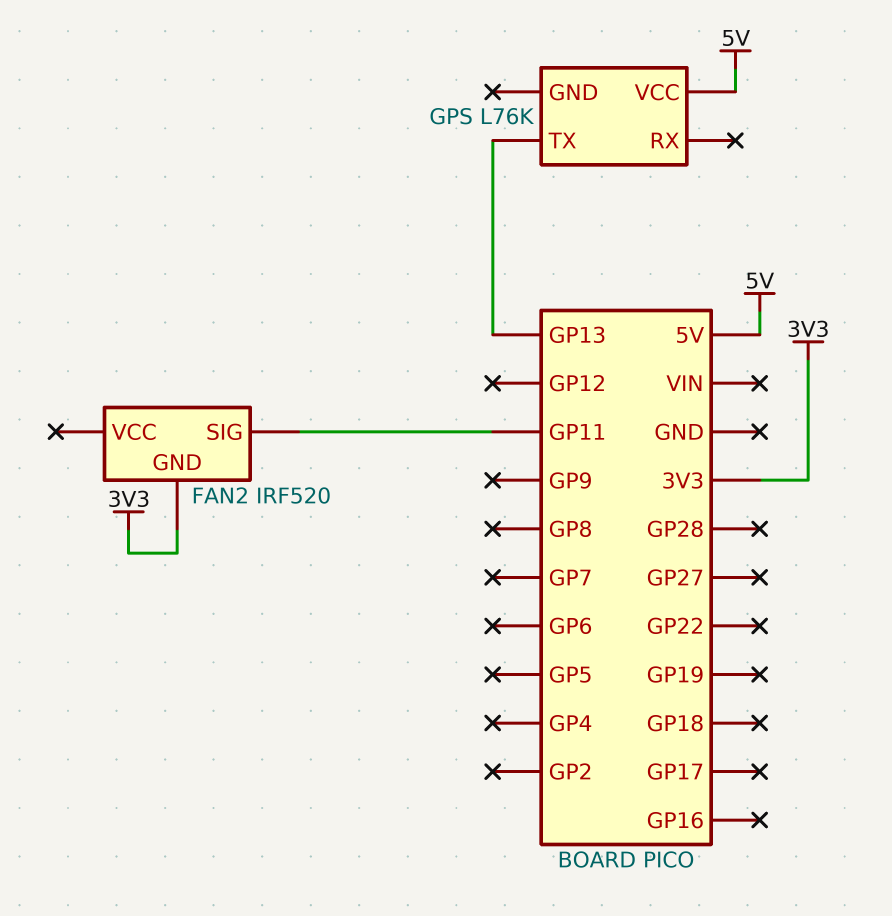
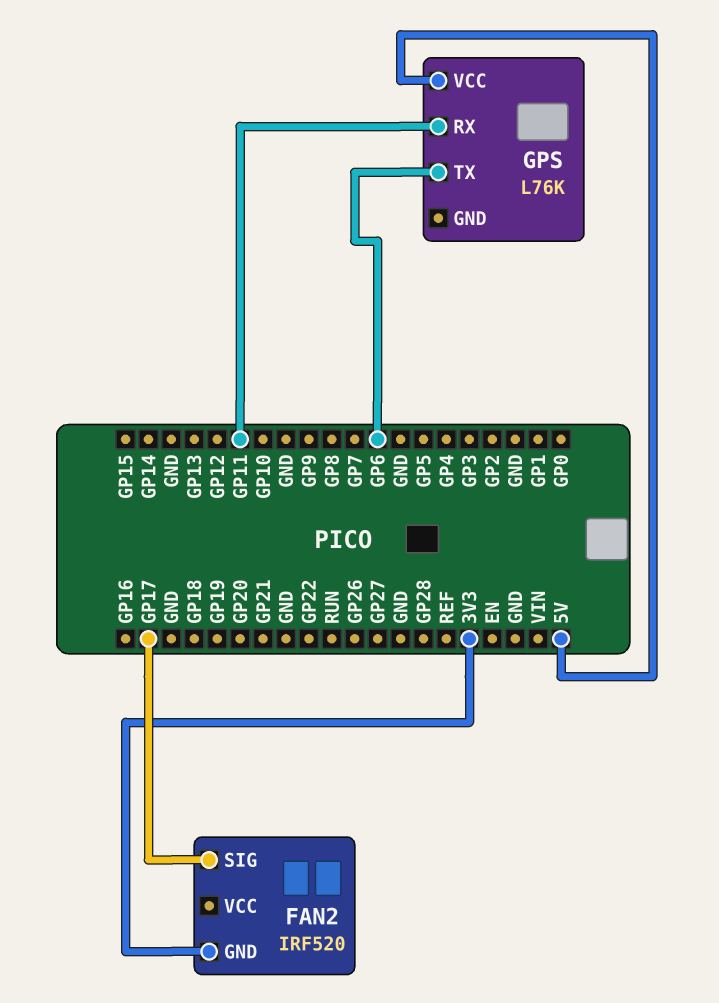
FAN2 pin SIG: GP11 -> GP17
GPS pin RX: none -> GP11
GPS pin TX: GP13 -> GP6

